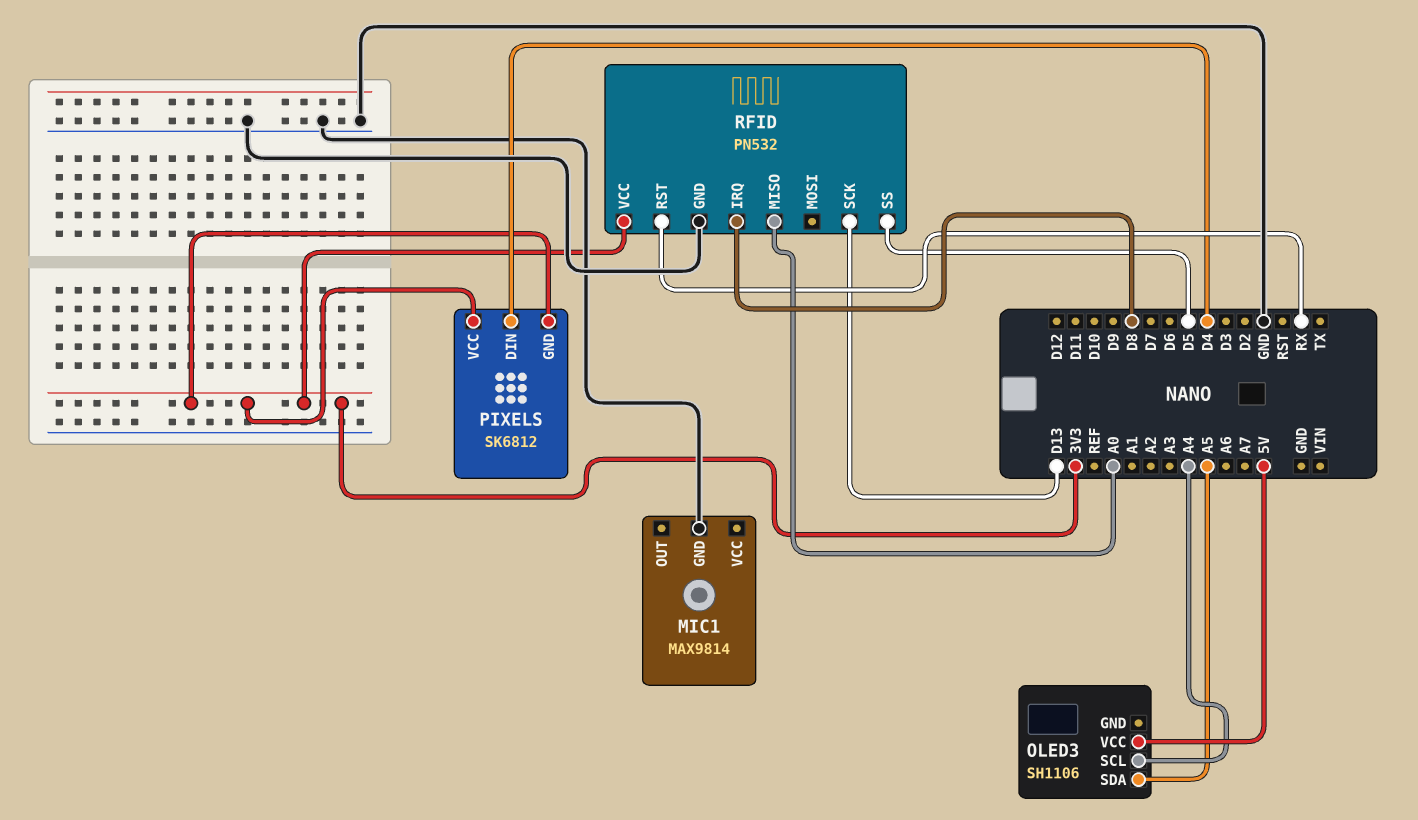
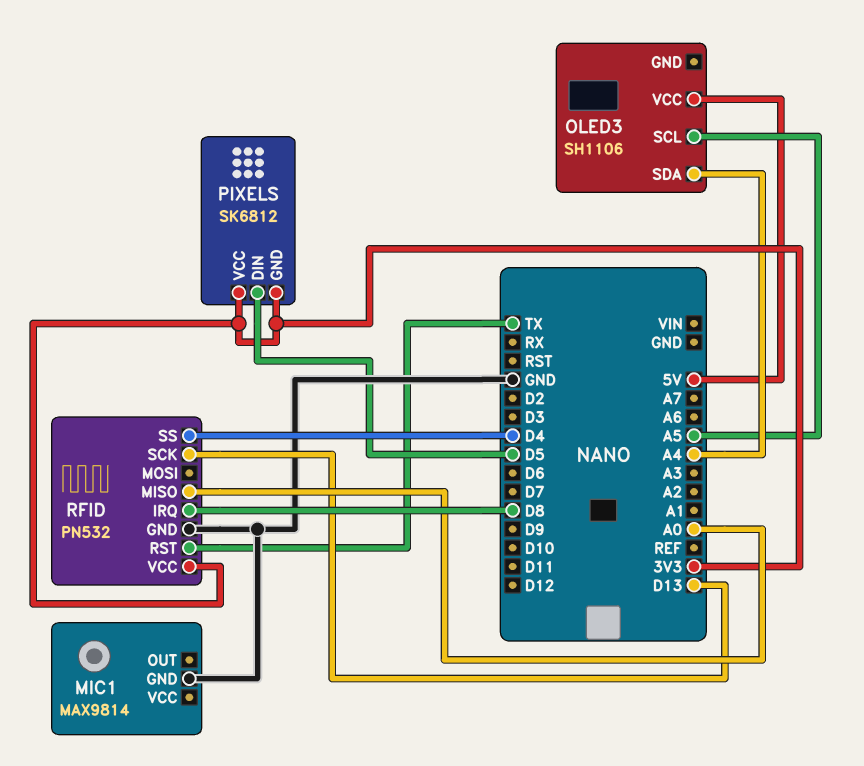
OLED3 pin SCL: A4 -> A5
OLED3 pin SDA: A5 -> A4
PIXELS pin DIN: D4 -> D5
RFID pin RST: RX -> TX
RFID pin SS: D5 -> D4

